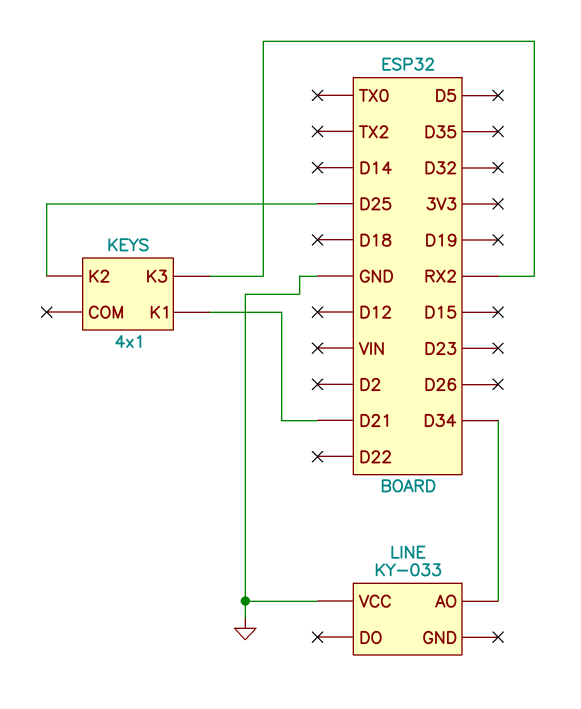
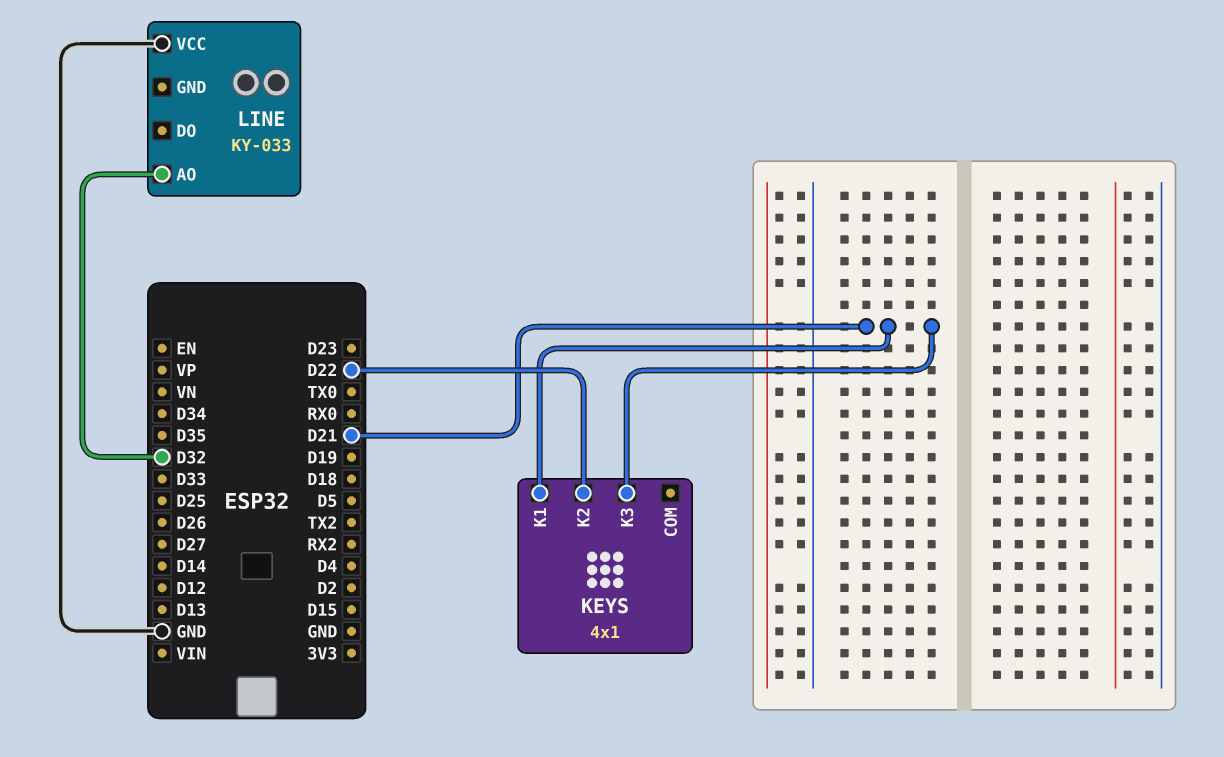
KEYS pin K2: D25 -> D22
KEYS pin K3: RX2 -> D21
LINE pin AO: D34 -> D32

